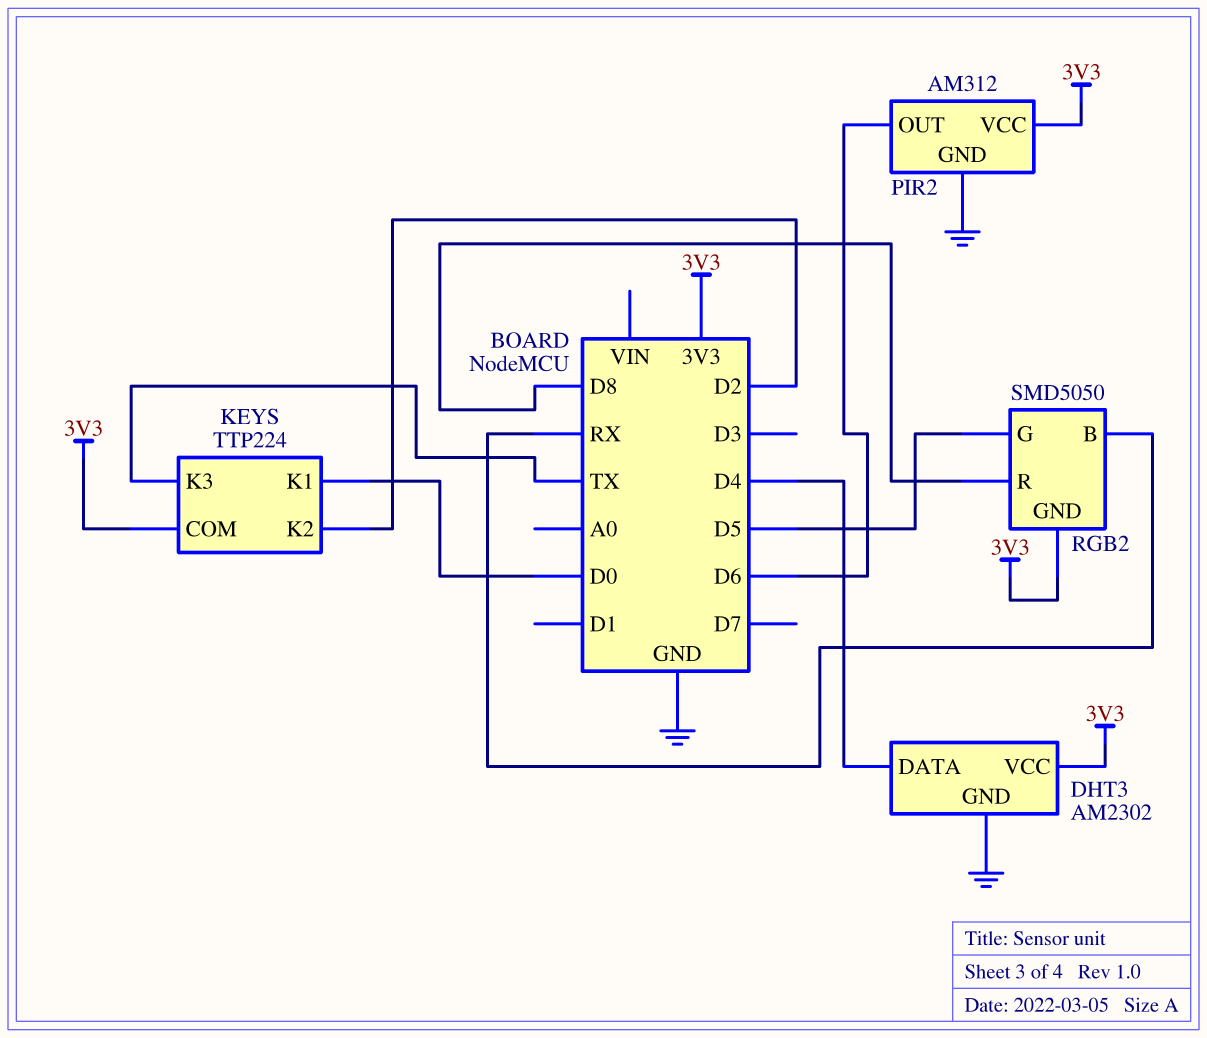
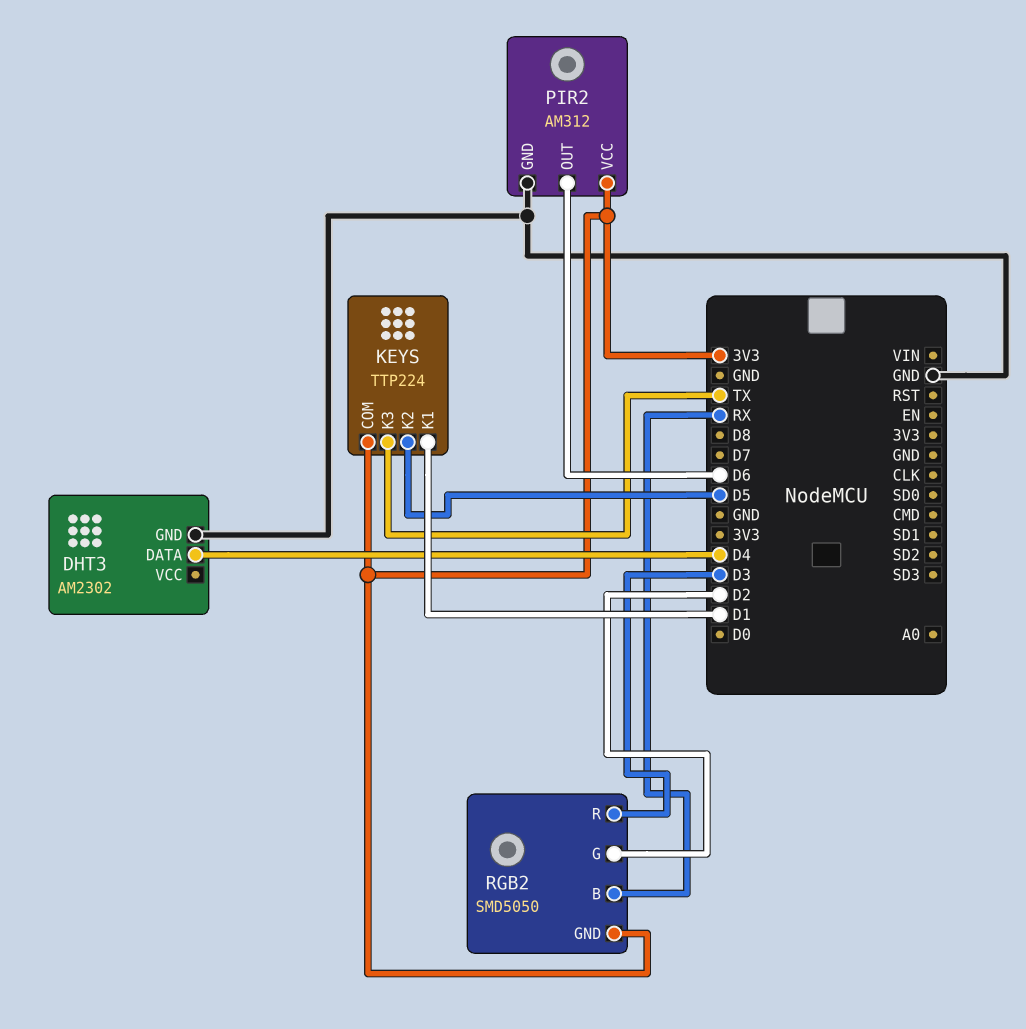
DHT3 pin VCC: 3V3 -> none
KEYS pin K1: D0 -> D1
KEYS pin K2: D2 -> D5
RGB2 pin G: D5 -> D2
RGB2 pin R: D8 -> D3

